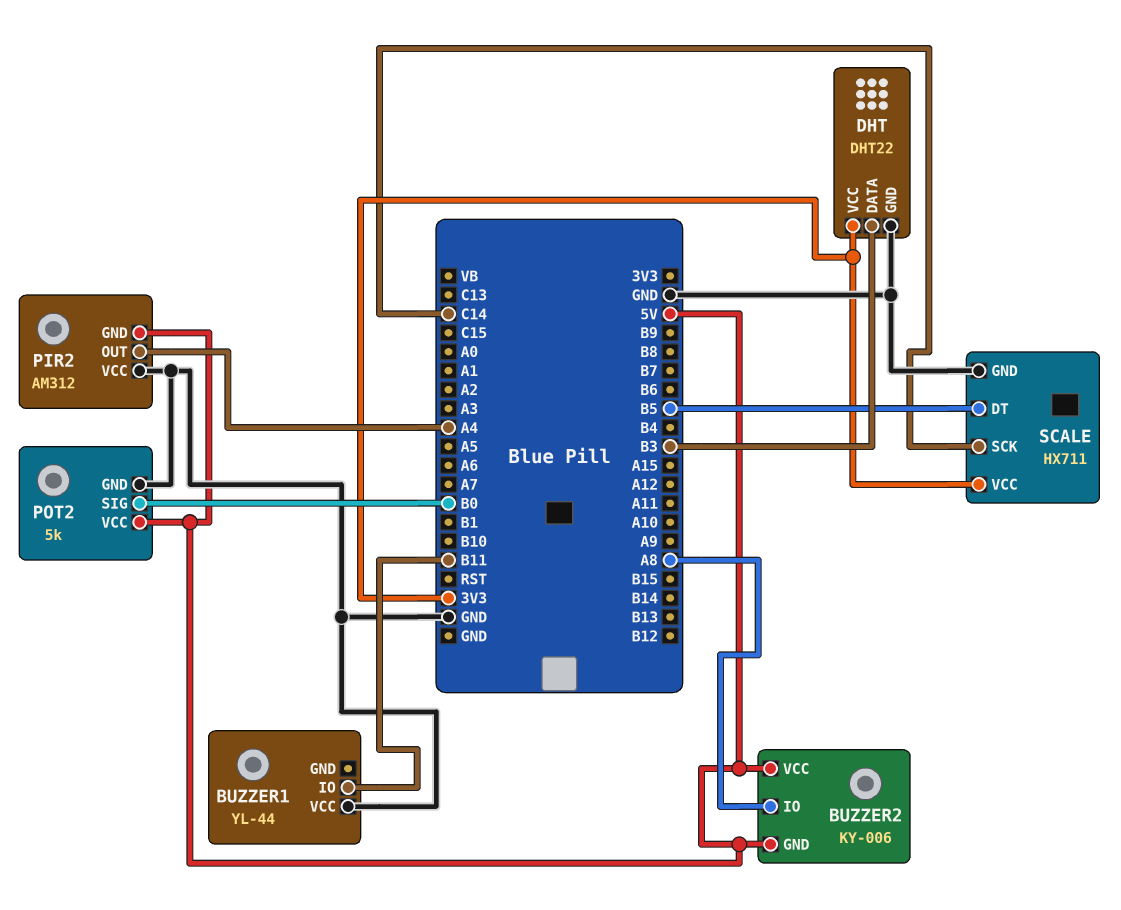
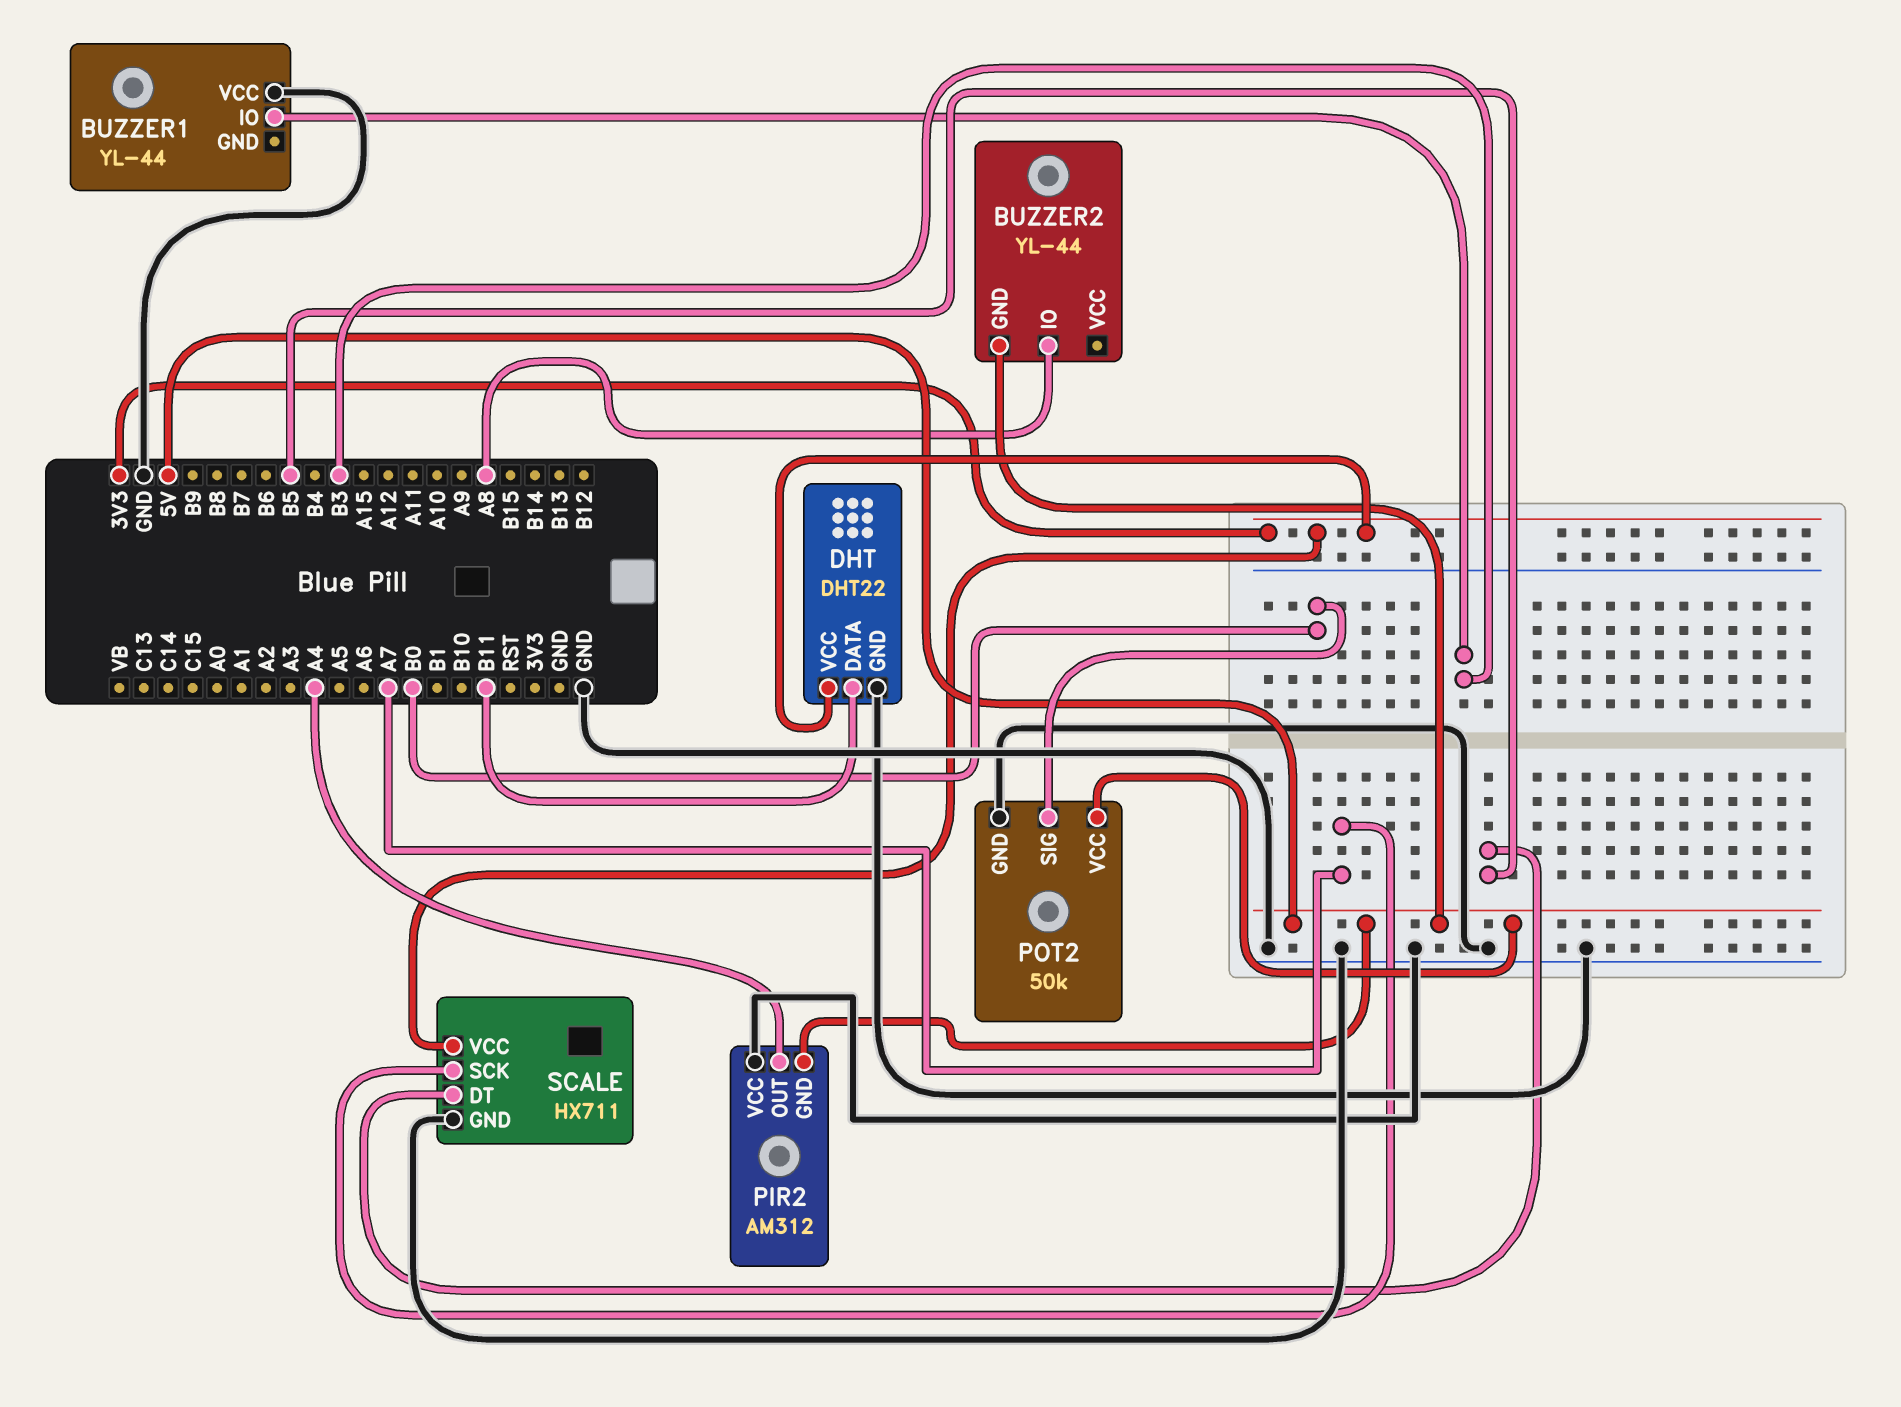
BUZZER1 pin IO: B11 -> B3
BUZZER2: KY-006 -> YL-44
BUZZER2 pin VCC: 5V -> none
DHT pin DATA: B3 -> B11
POT2: 5k -> 50k
SCALE pin SCK: C14 -> A7

